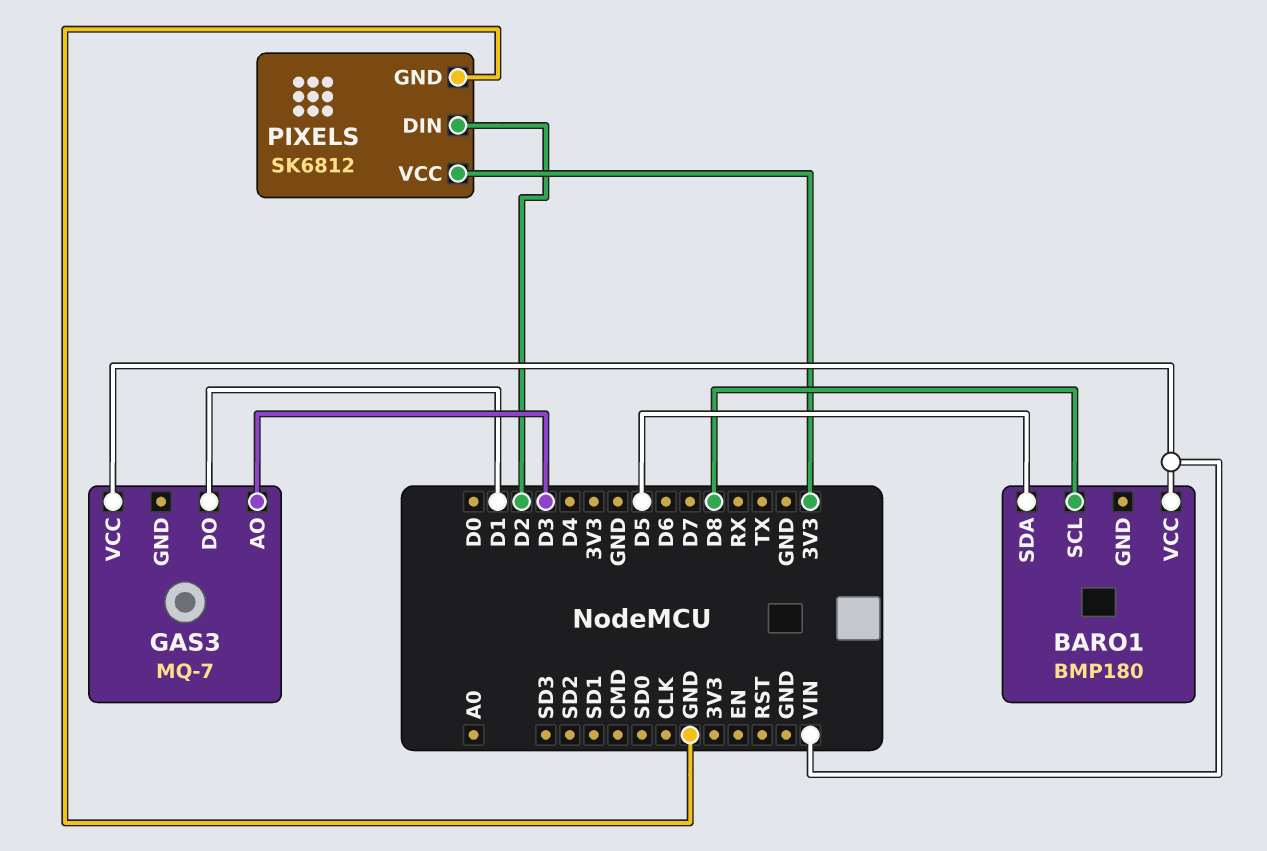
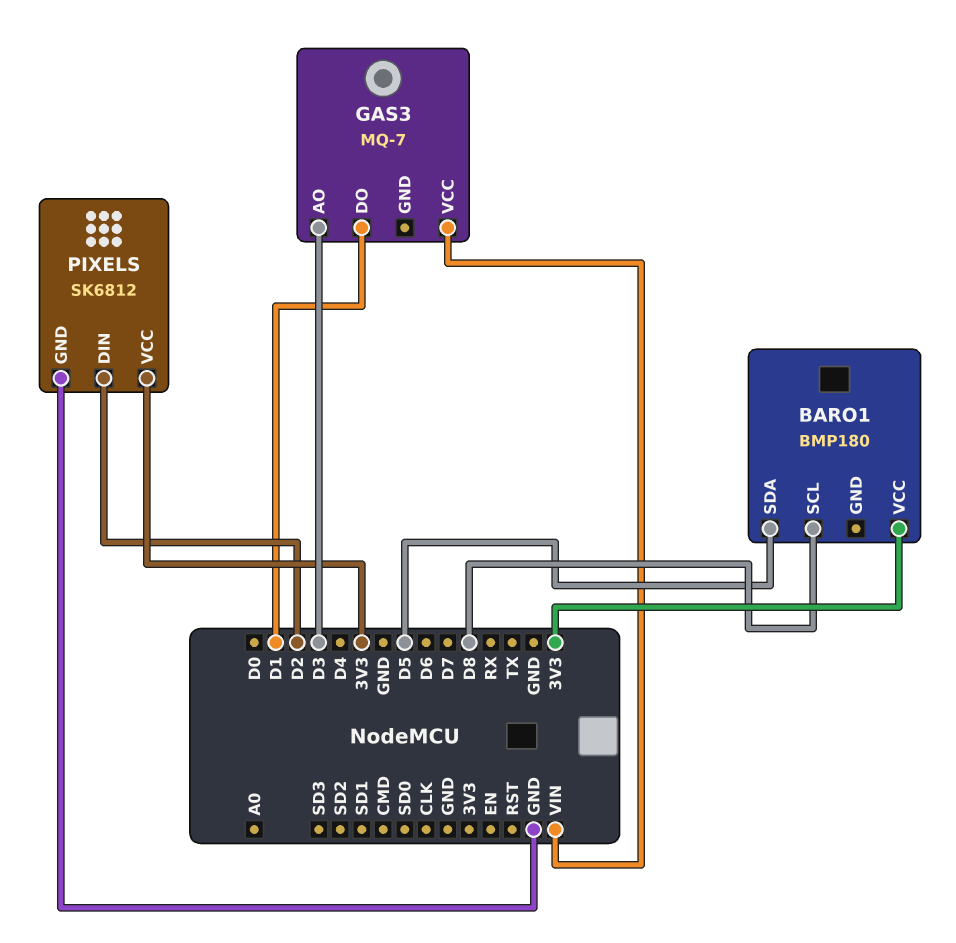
BARO1 pin VCC: VIN -> 3V3

